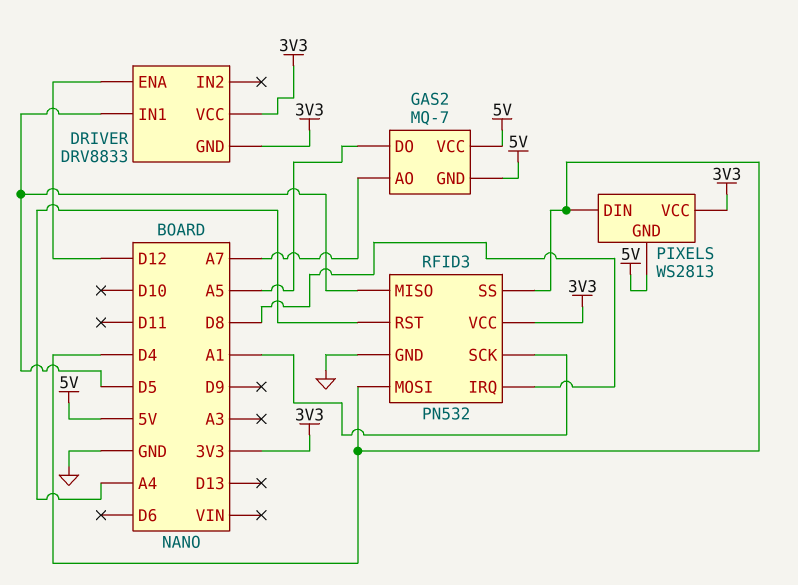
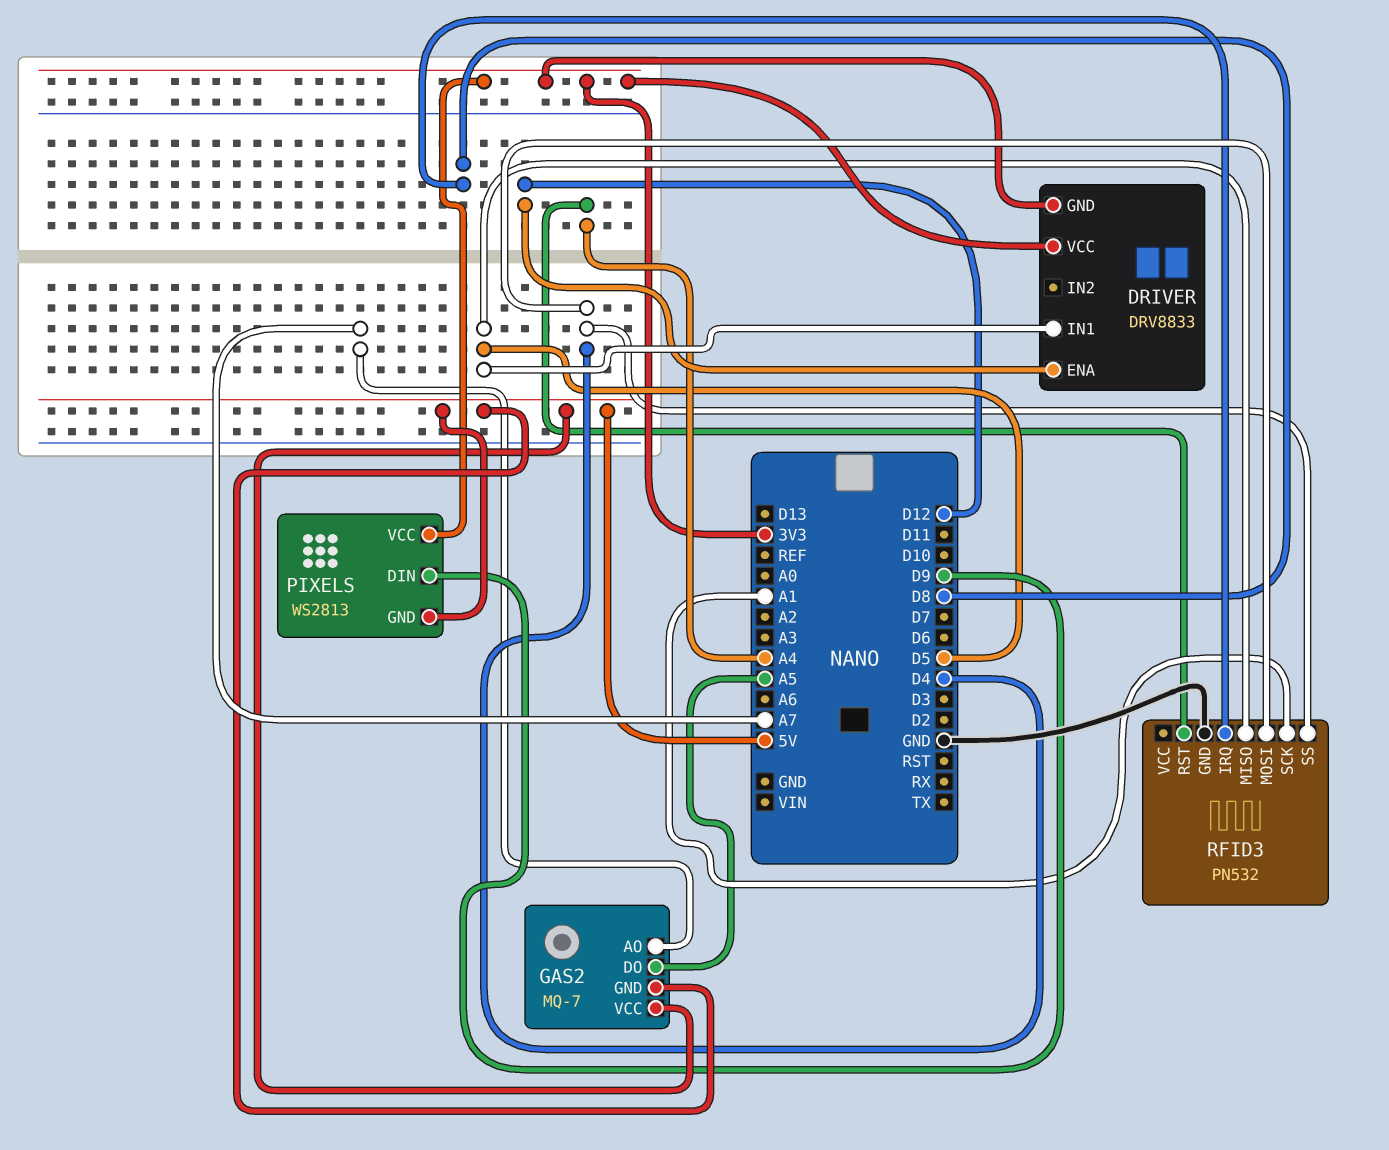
PIXELS pin DIN: D4 -> D9
RFID3 pin VCC: 3V3 -> none

